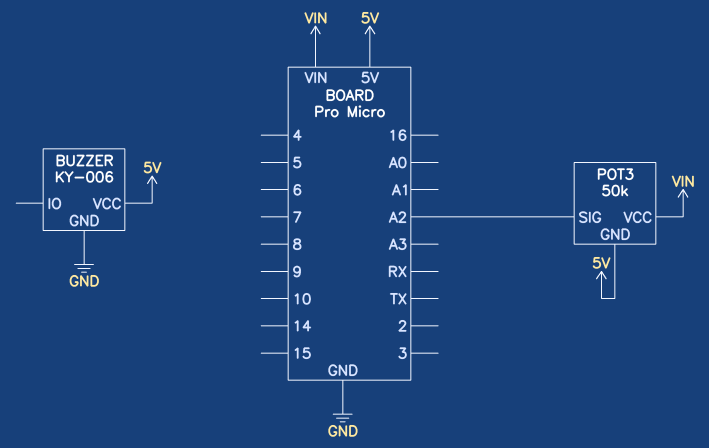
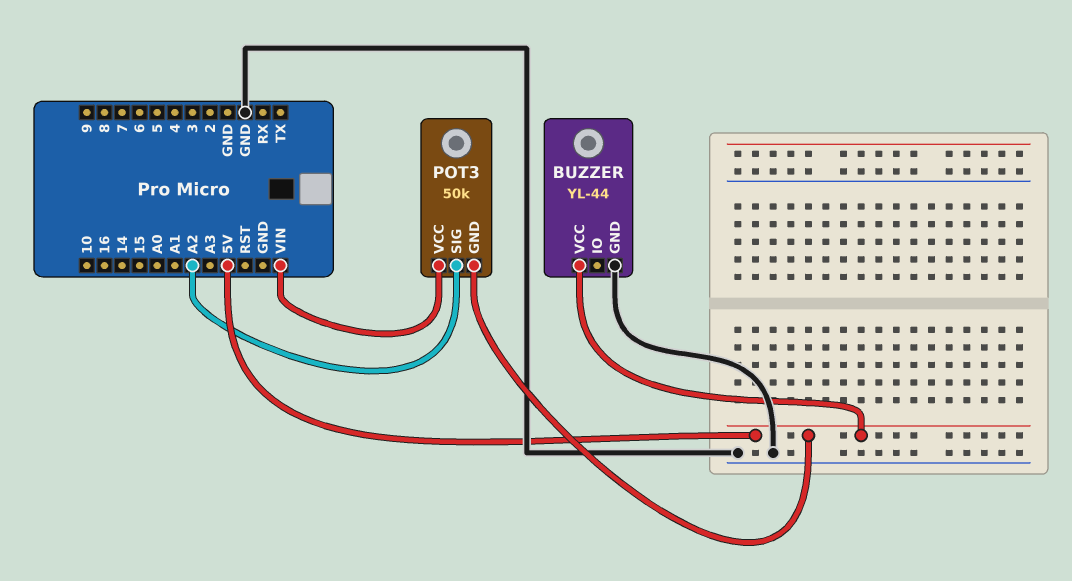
BUZZER: KY-006 -> YL-44

